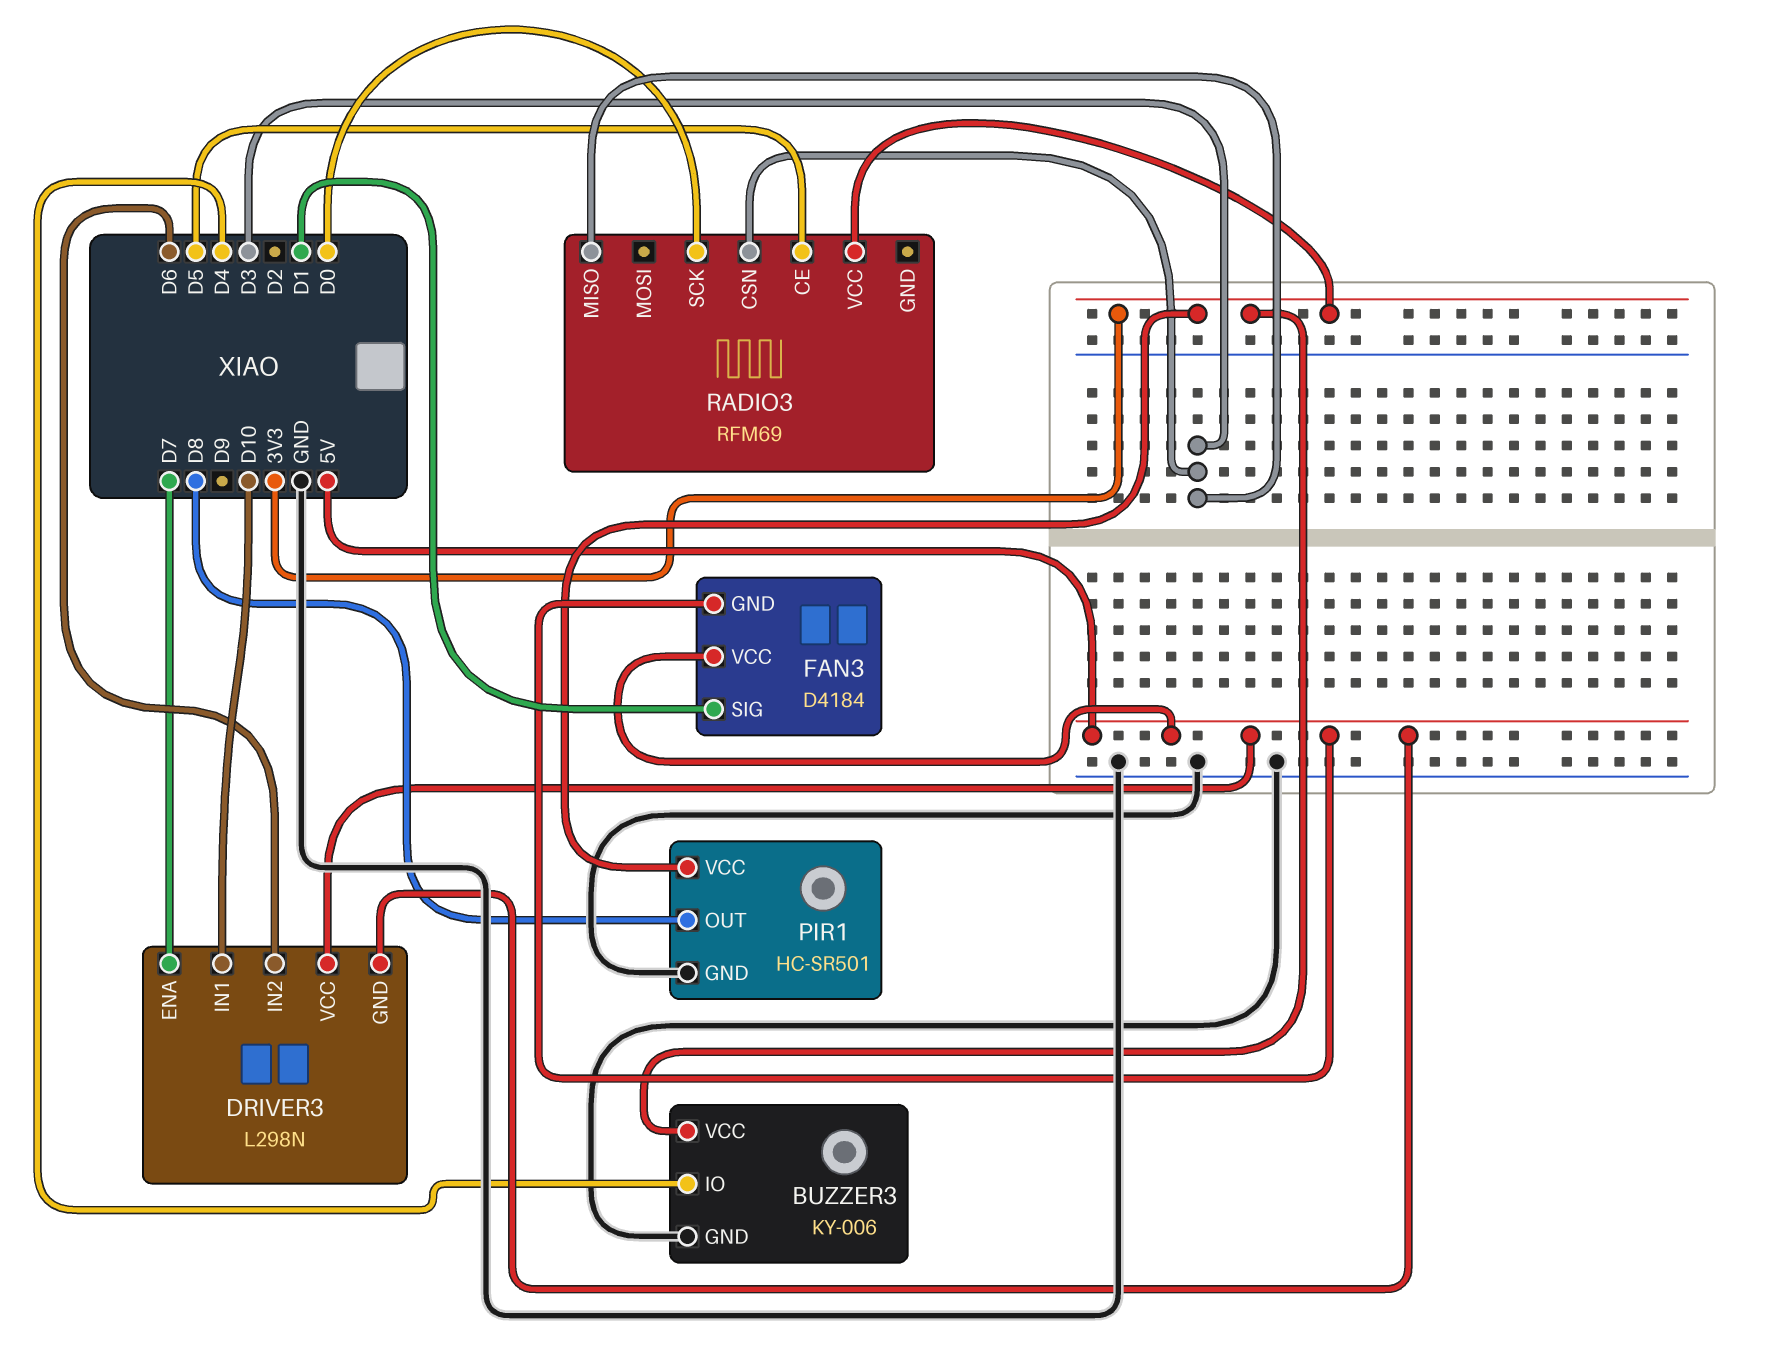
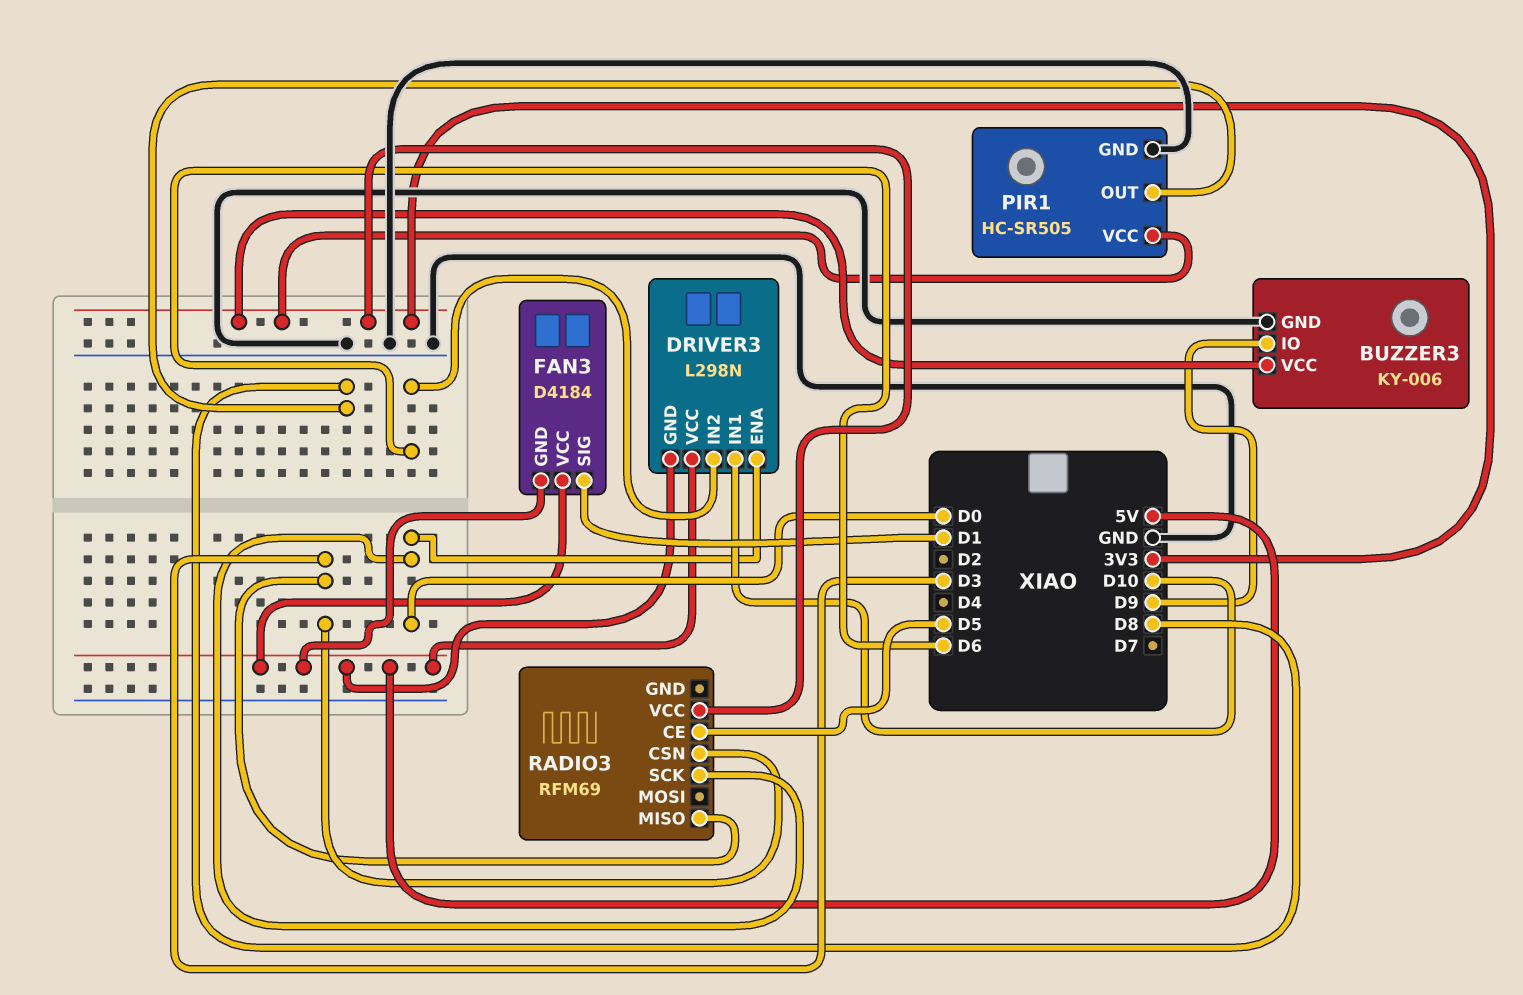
BUZZER3 pin IO: D4 -> D9
DRIVER3 pin ENA: D7 -> D0
PIR1: HC-SR501 -> HC-SR505

